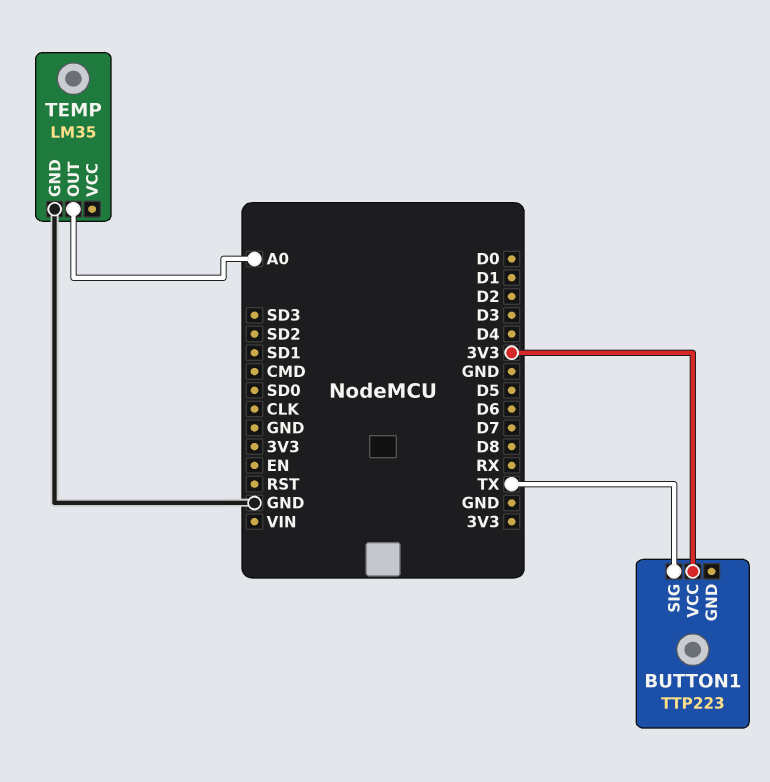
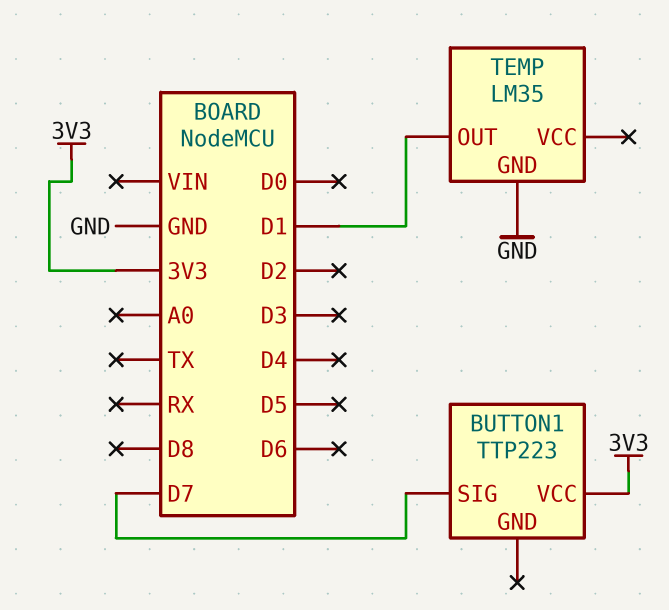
BUTTON1 pin SIG: TX -> D7
TEMP pin OUT: A0 -> D1

